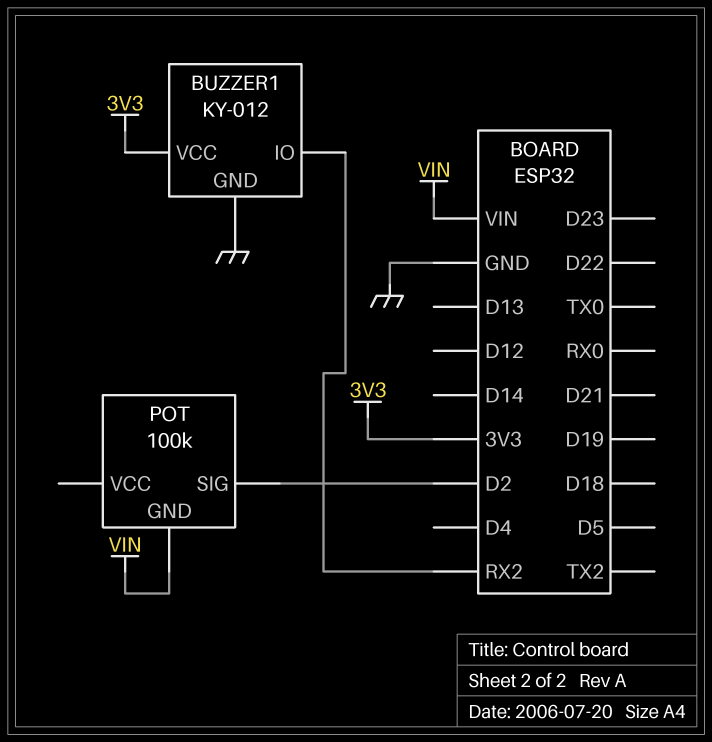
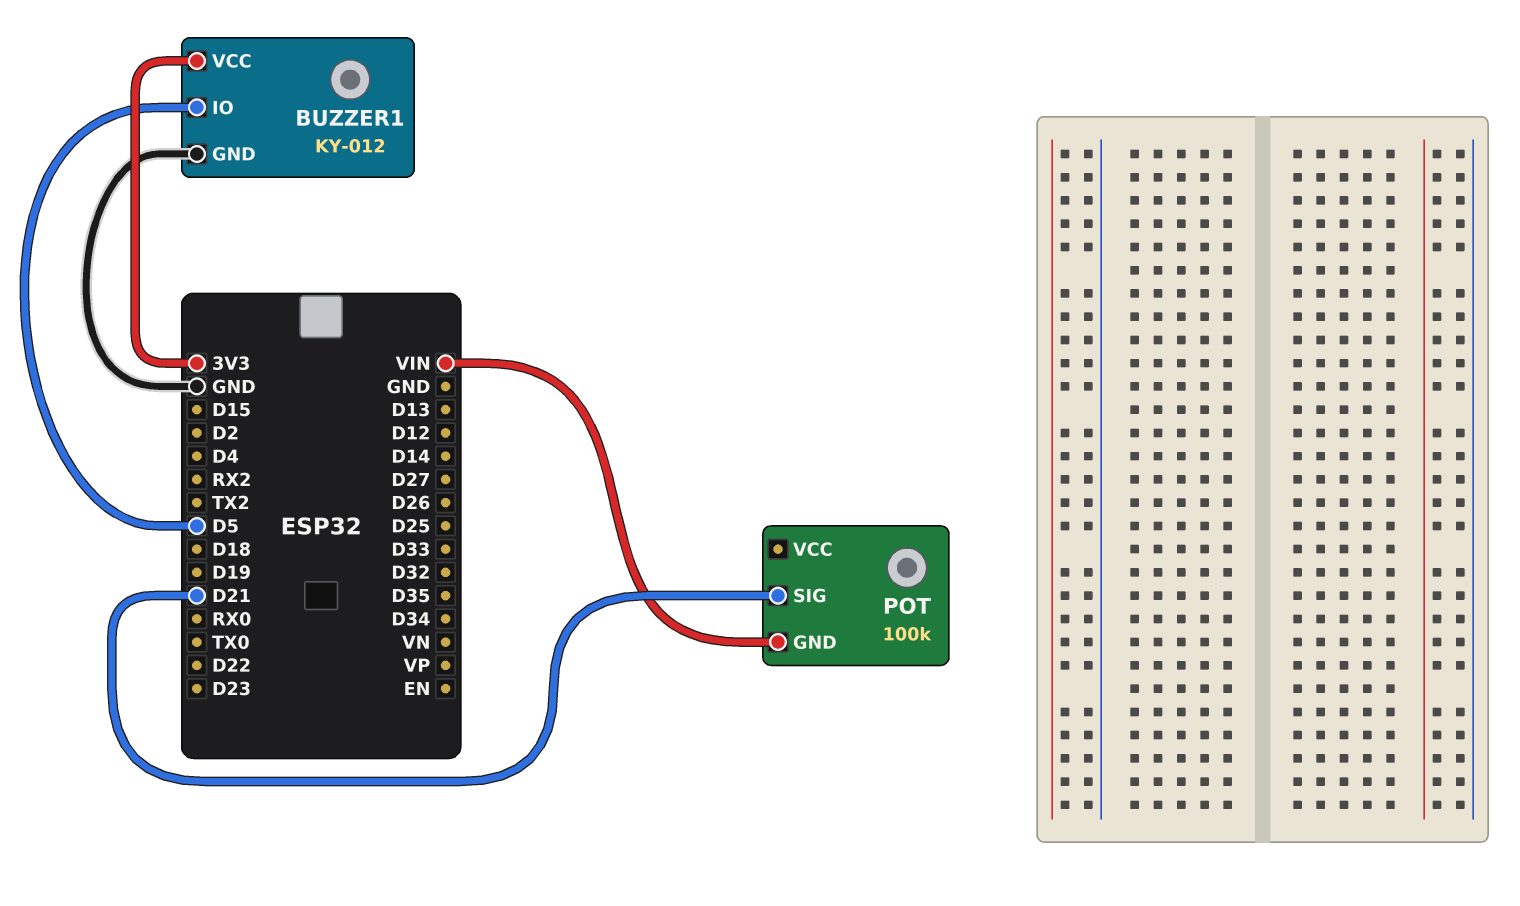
BUZZER1 pin IO: RX2 -> D5
POT pin SIG: D2 -> D21

